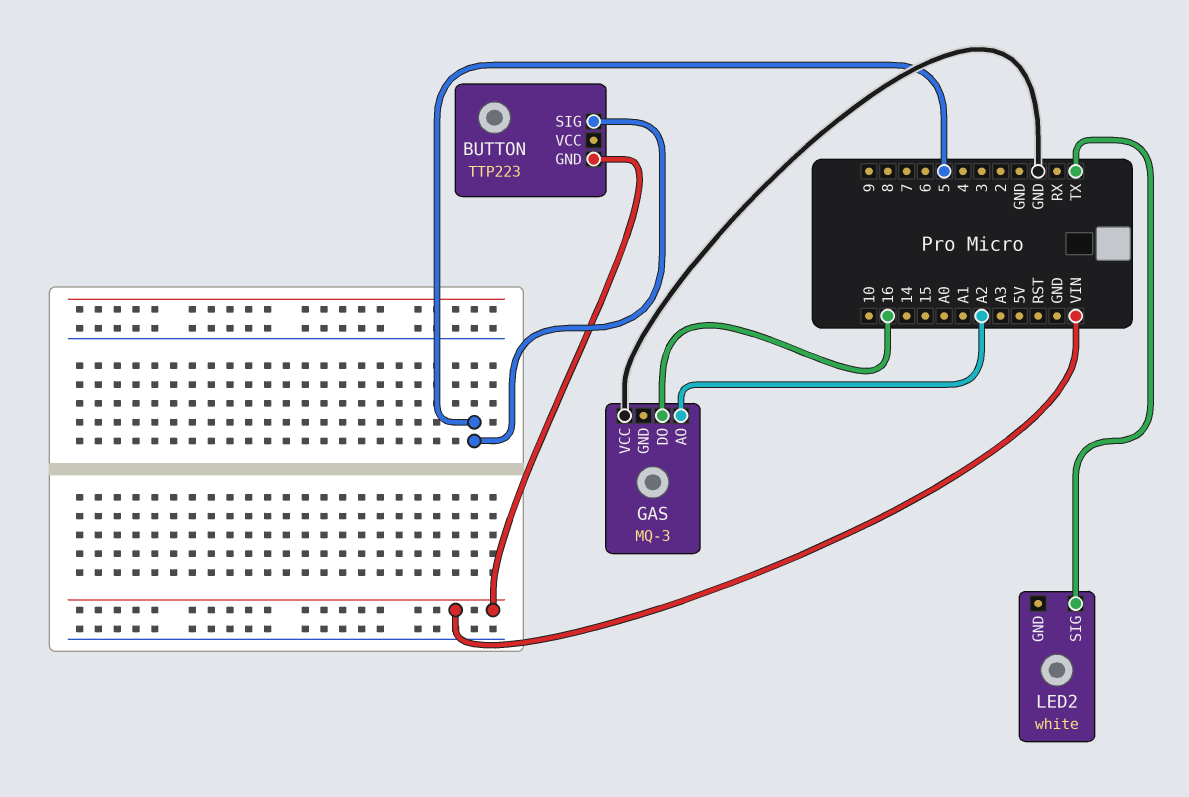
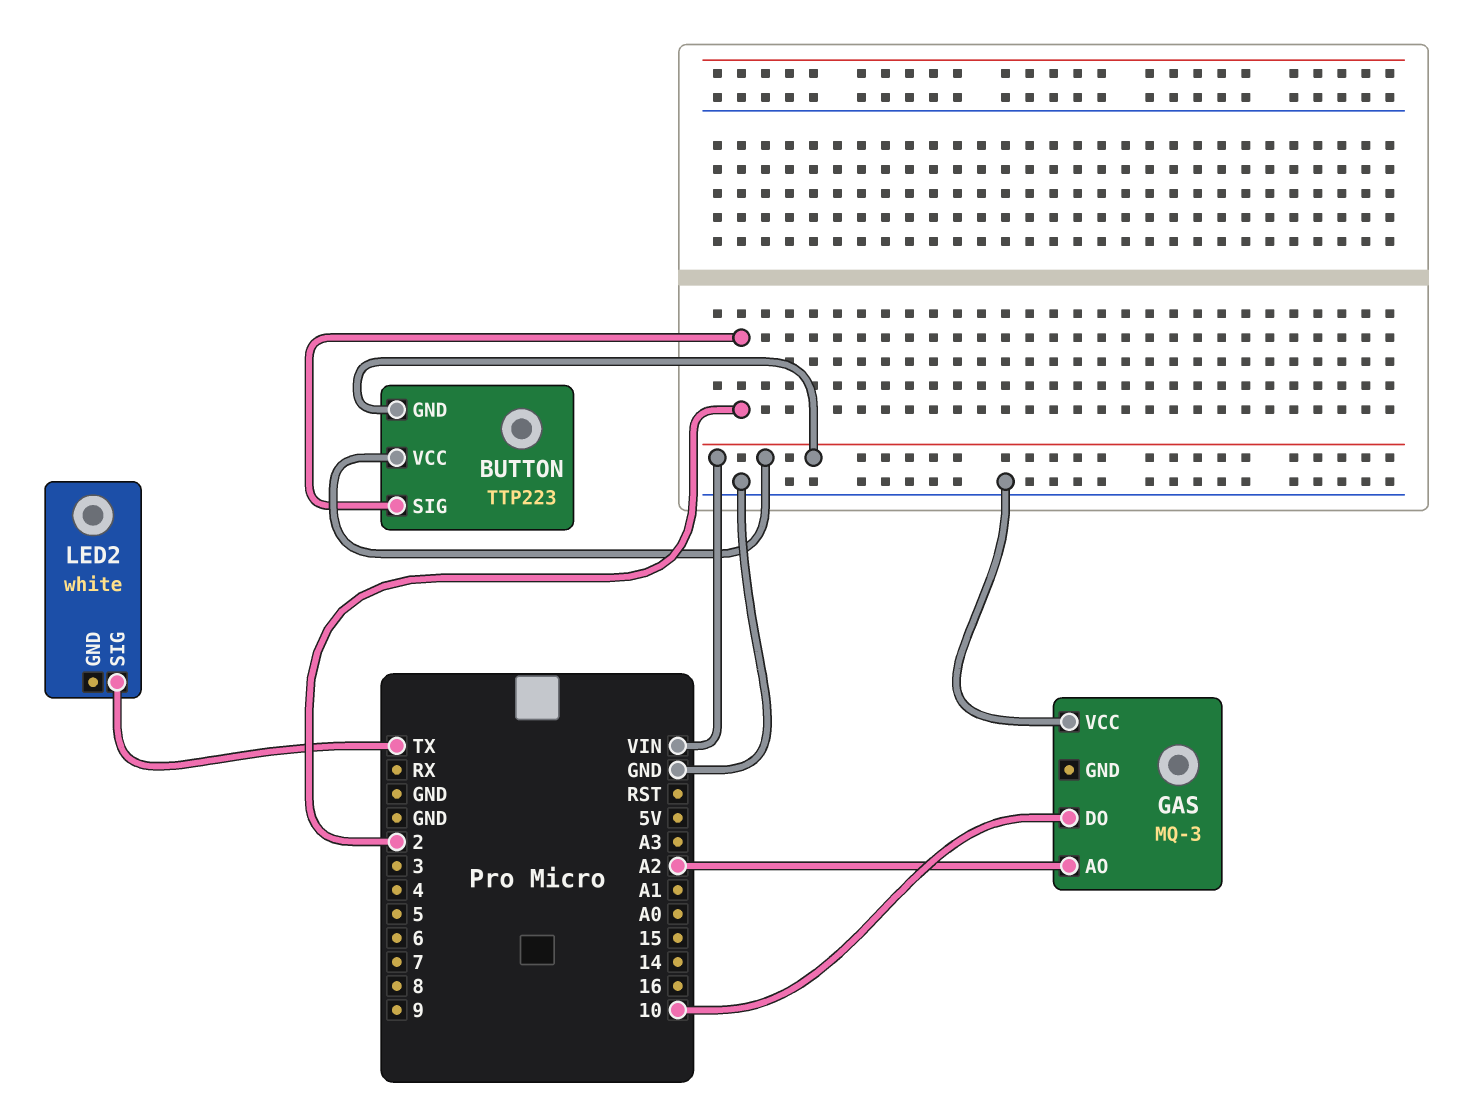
BUTTON pin SIG: 5 -> 2
BUTTON pin VCC: none -> VIN
GAS pin DO: 16 -> 10

